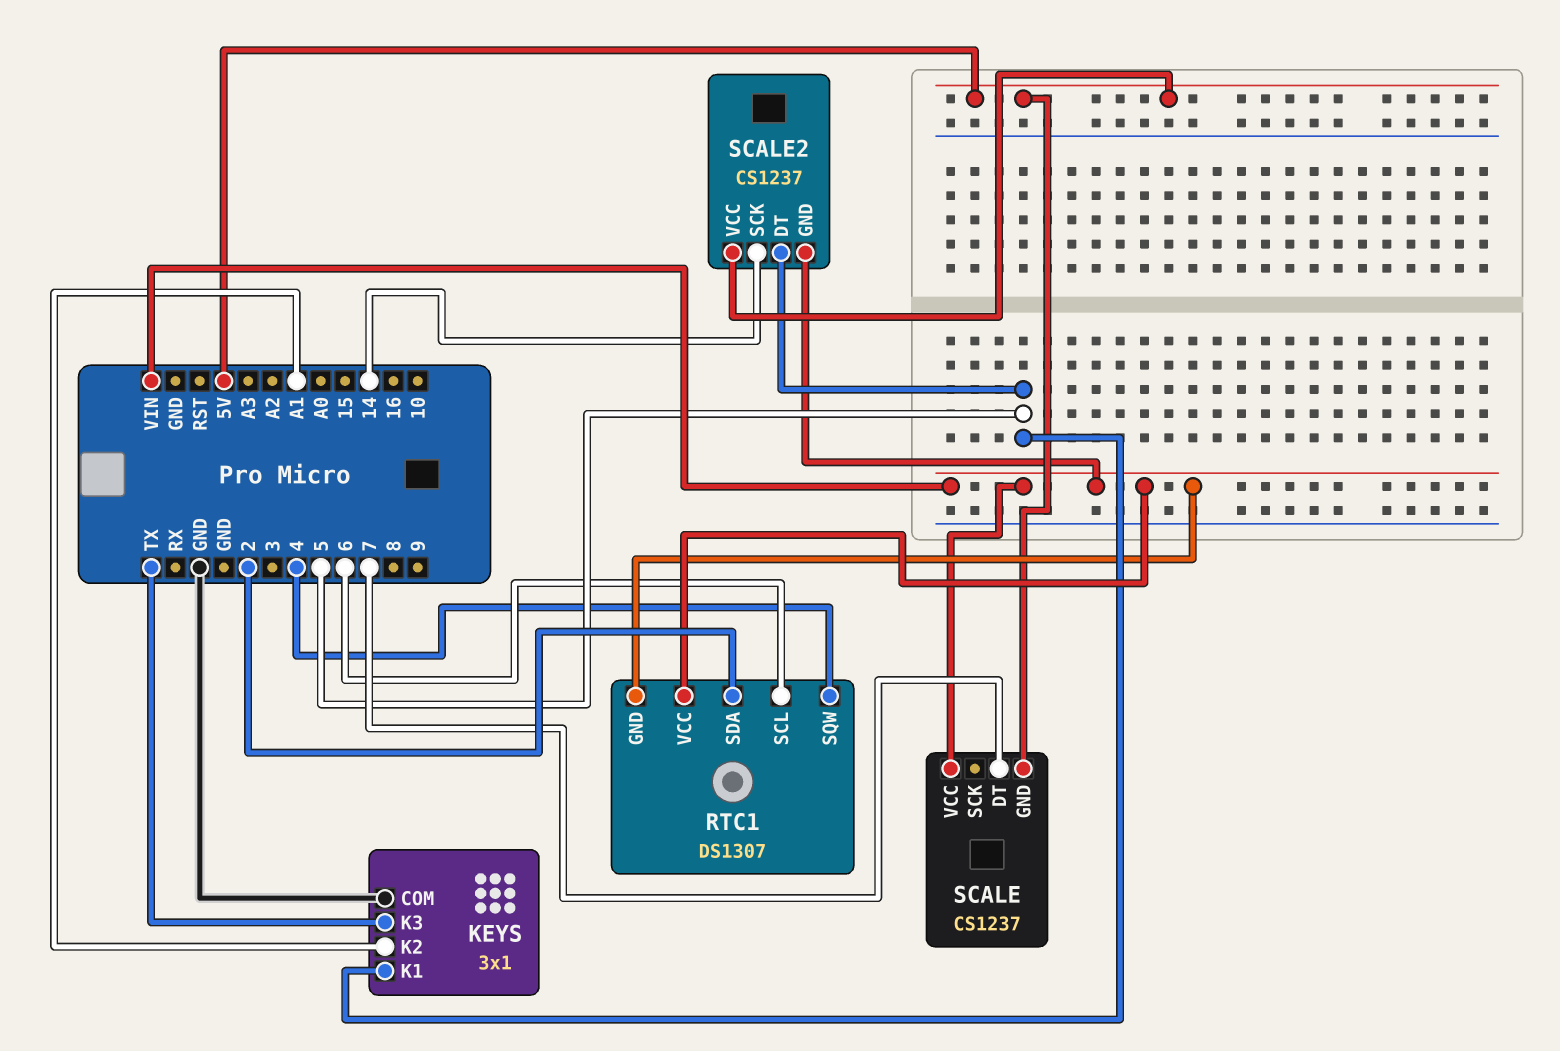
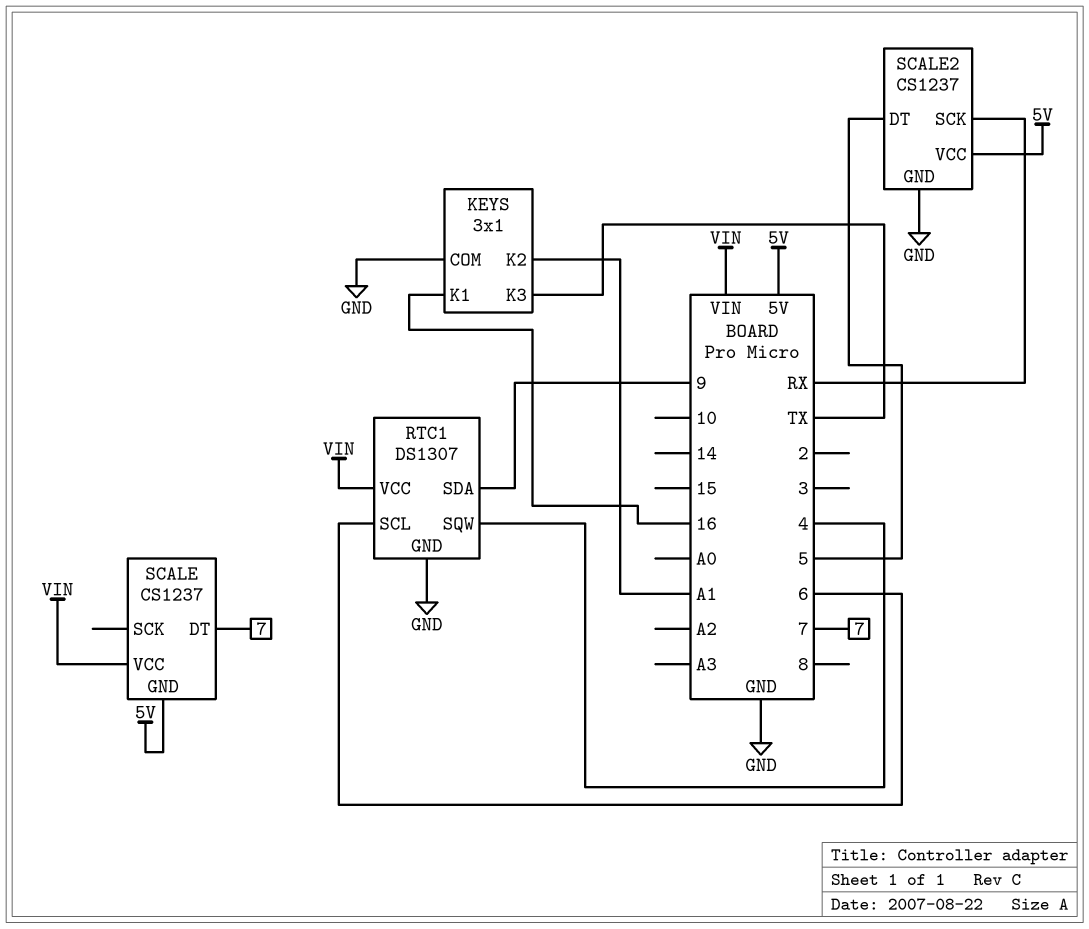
KEYS pin K1: 5 -> 16
RTC1 pin GND: VIN -> GND
RTC1 pin SDA: 2 -> 9
SCALE2 pin GND: VIN -> GND
SCALE2 pin SCK: 14 -> RX

